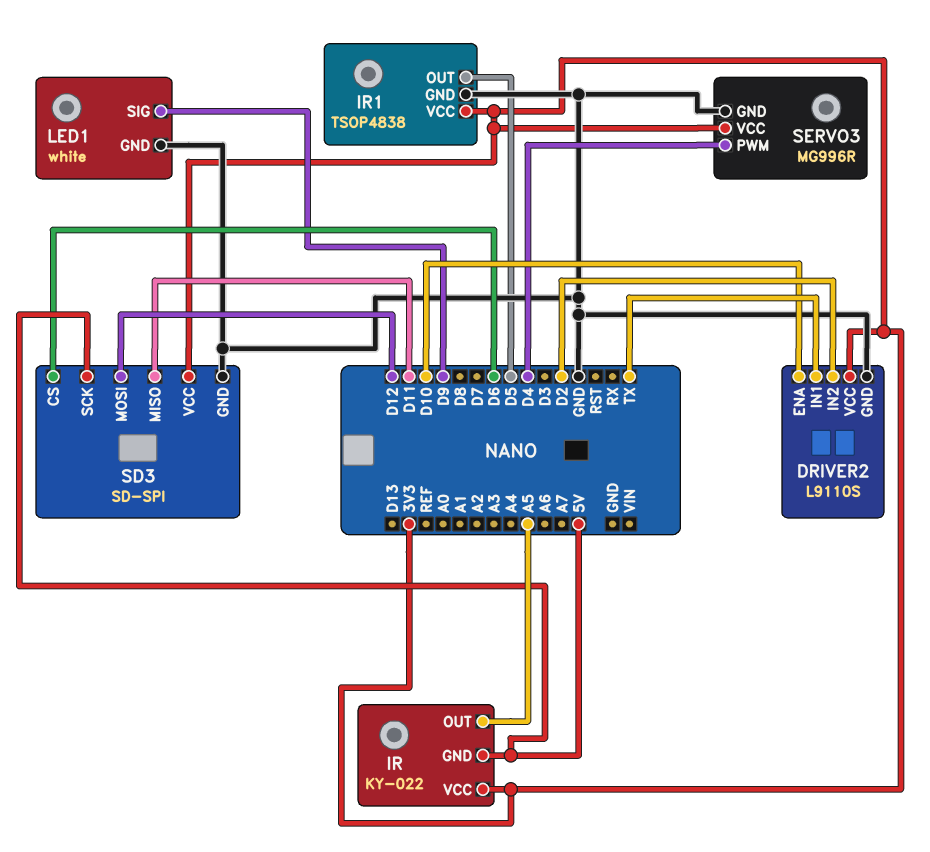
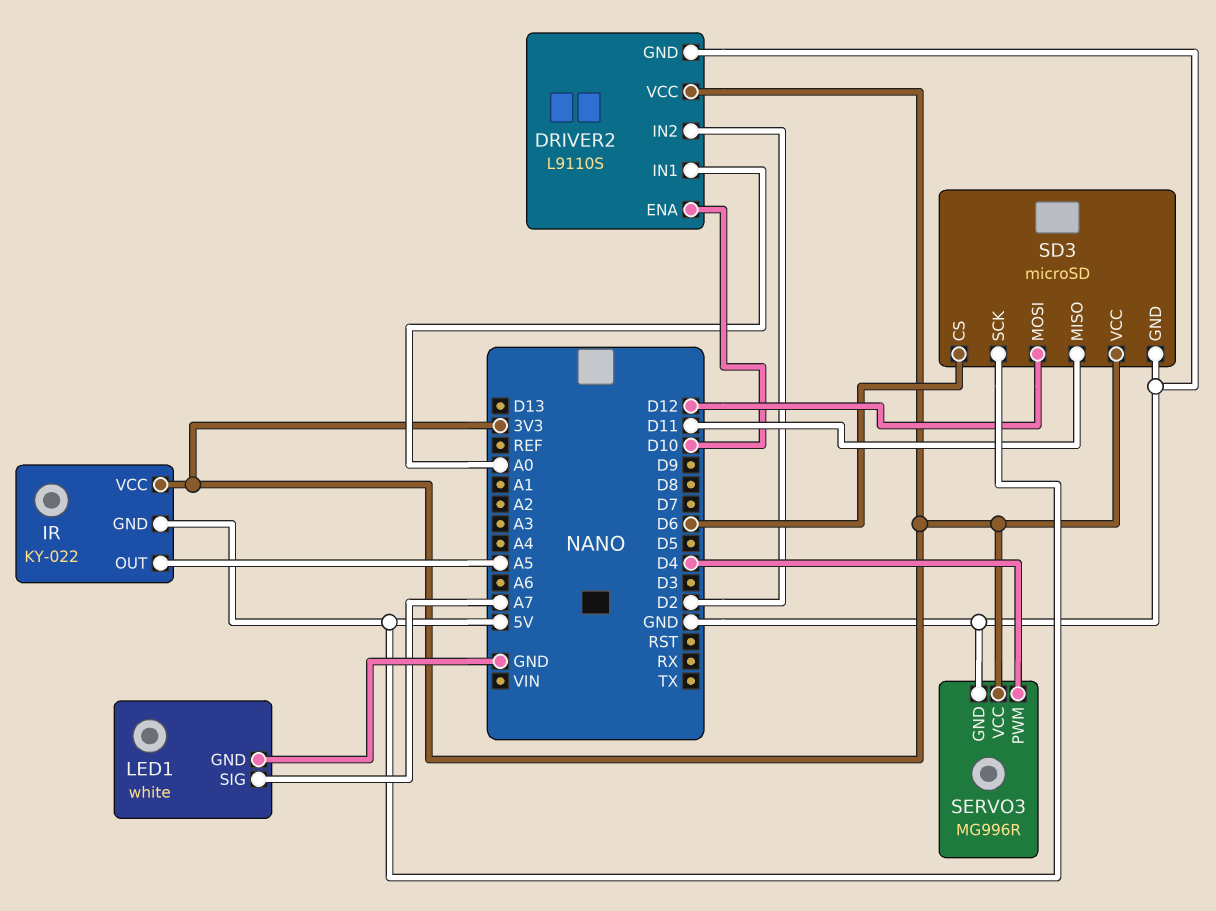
DRIVER2 pin IN1: TX -> A0
IR1: TSOP4838 -> none
IR1 pin GND: GND -> none
IR1 pin OUT: D5 -> none
IR1 pin VCC: 3V3 -> none
LED1 pin SIG: D9 -> A7
SD3: SD-SPI -> microSD

